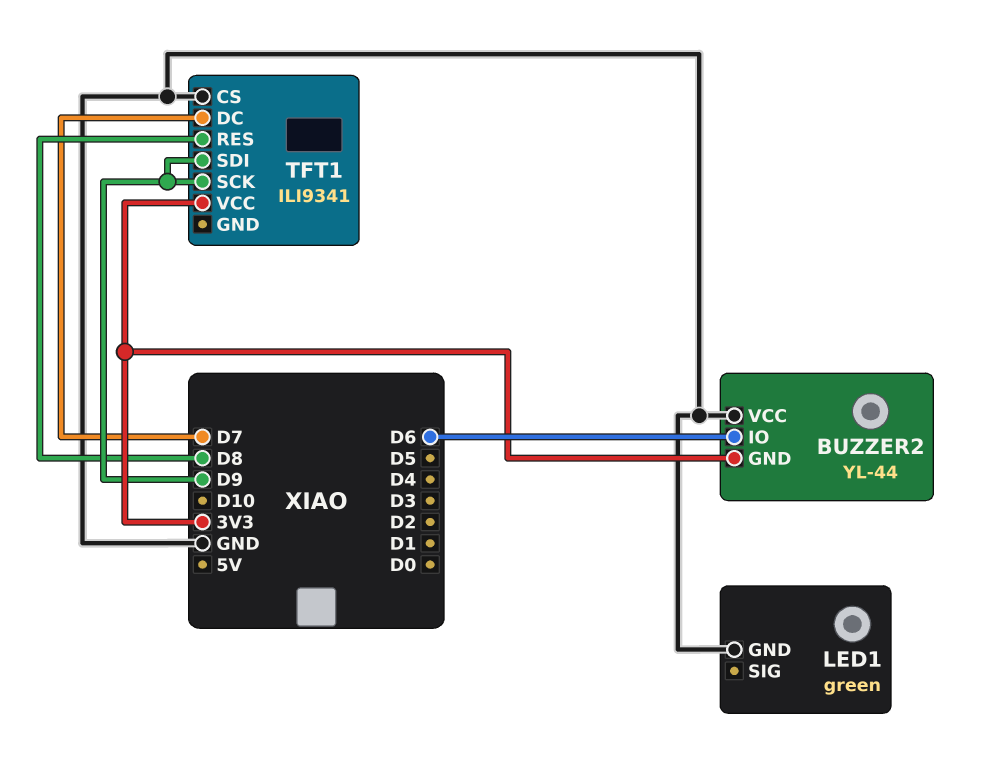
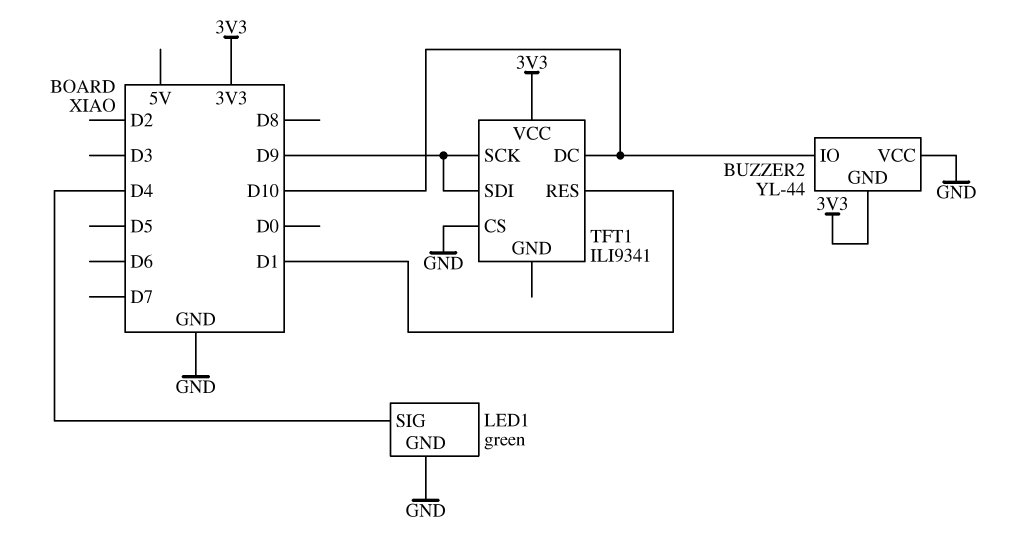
BUZZER2 pin IO: D6 -> D10
LED1 pin SIG: none -> D4
TFT1 pin DC: D7 -> D10
TFT1 pin RES: D8 -> D1

